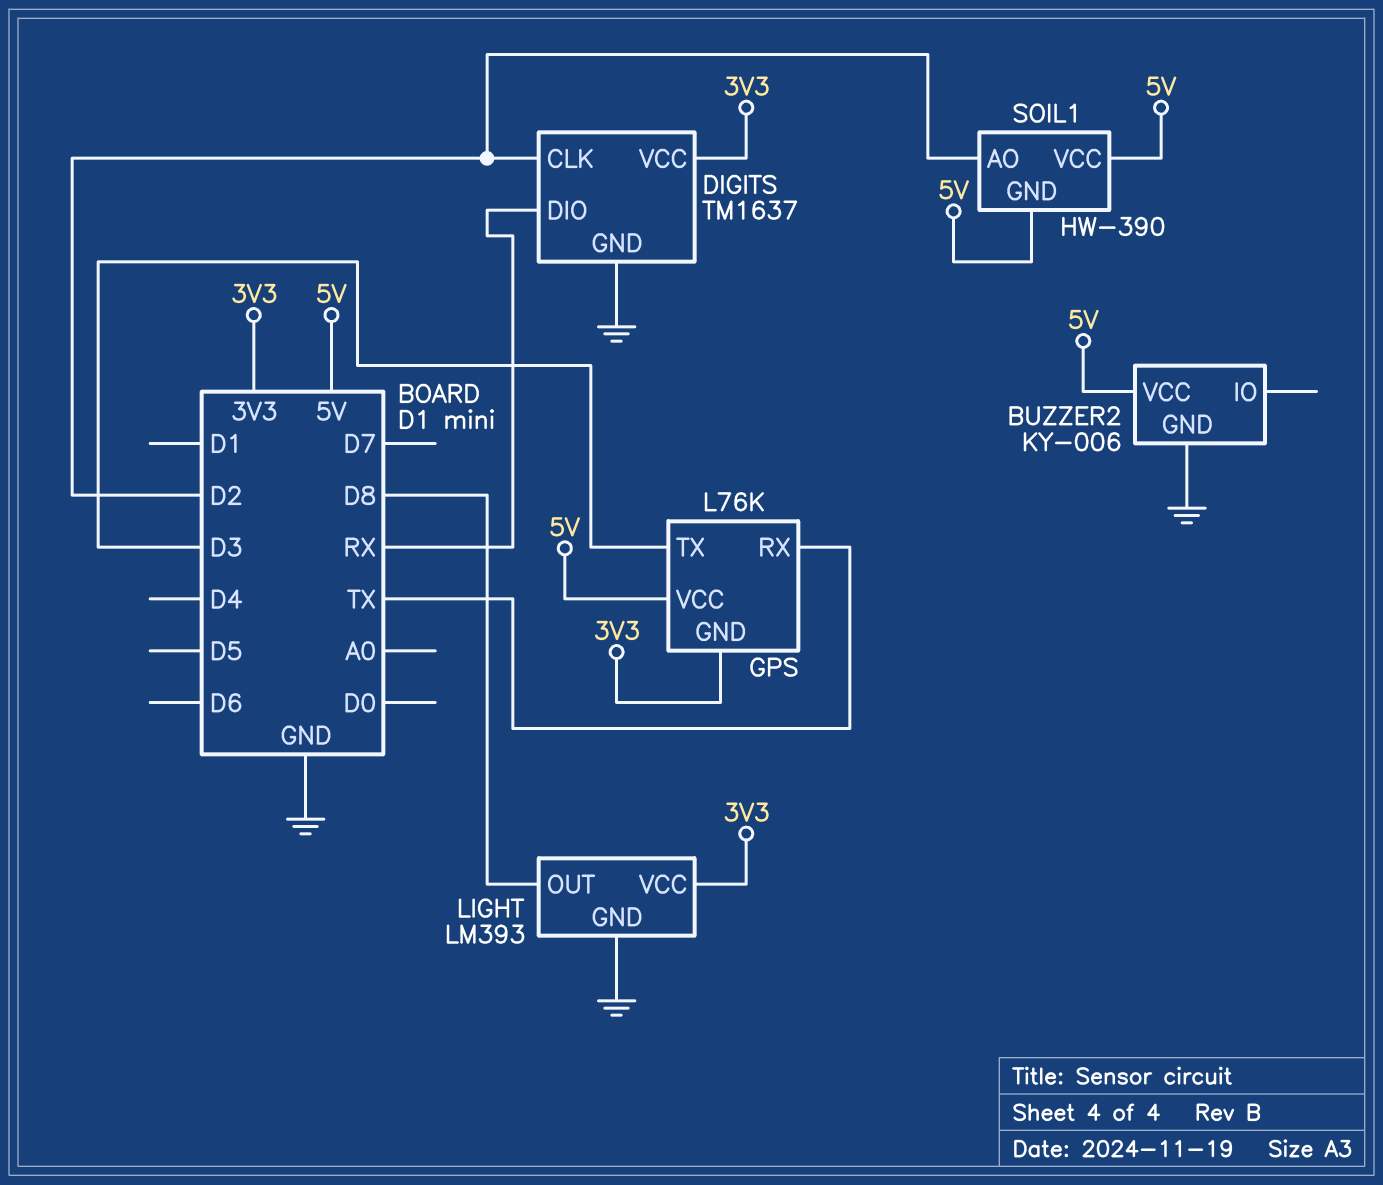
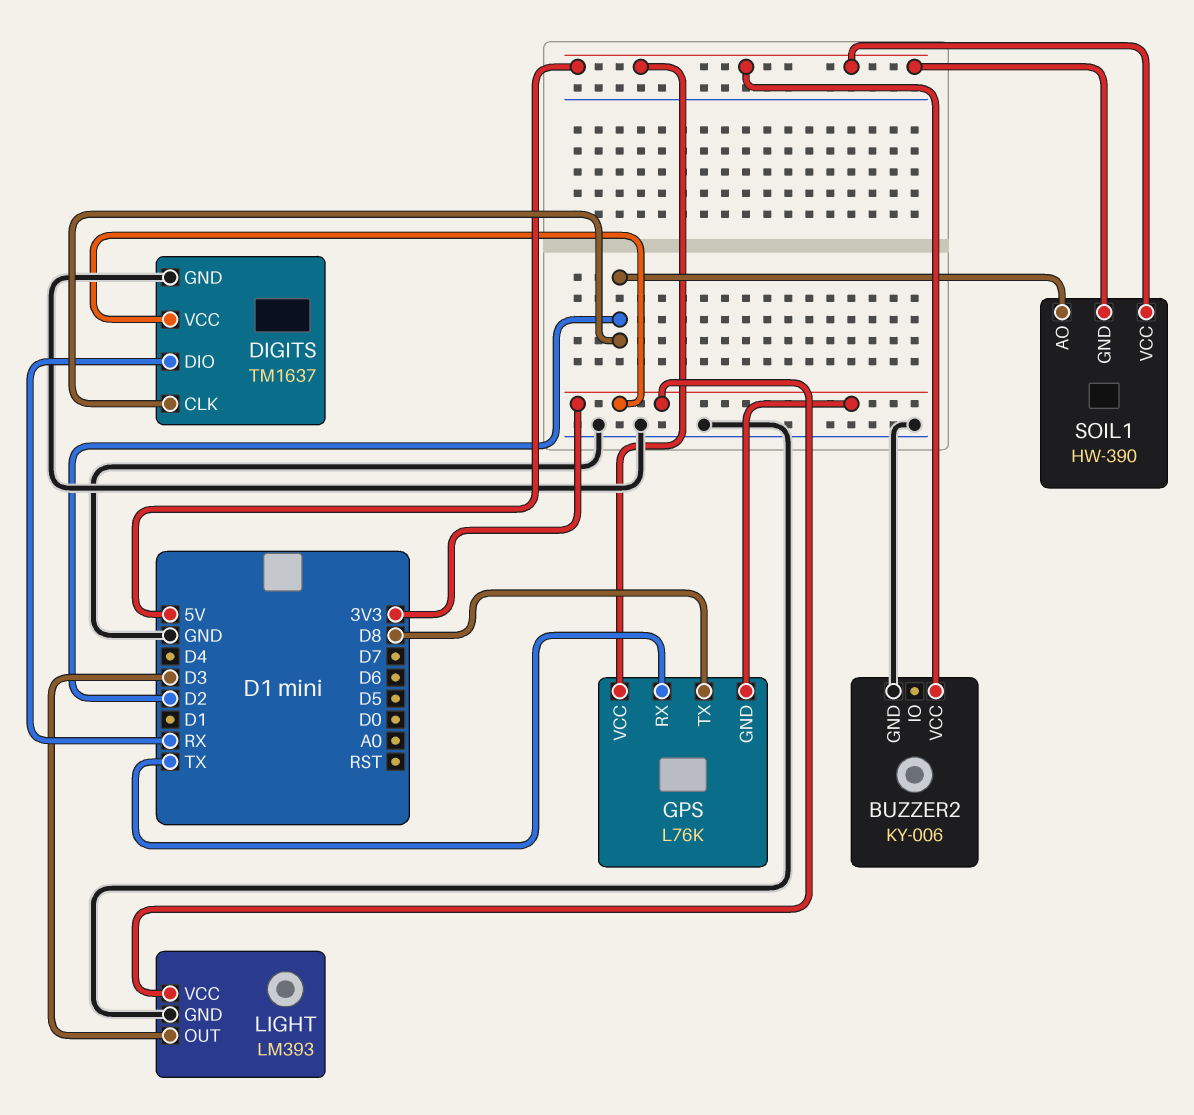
GPS pin TX: D3 -> D8
LIGHT pin OUT: D8 -> D3

